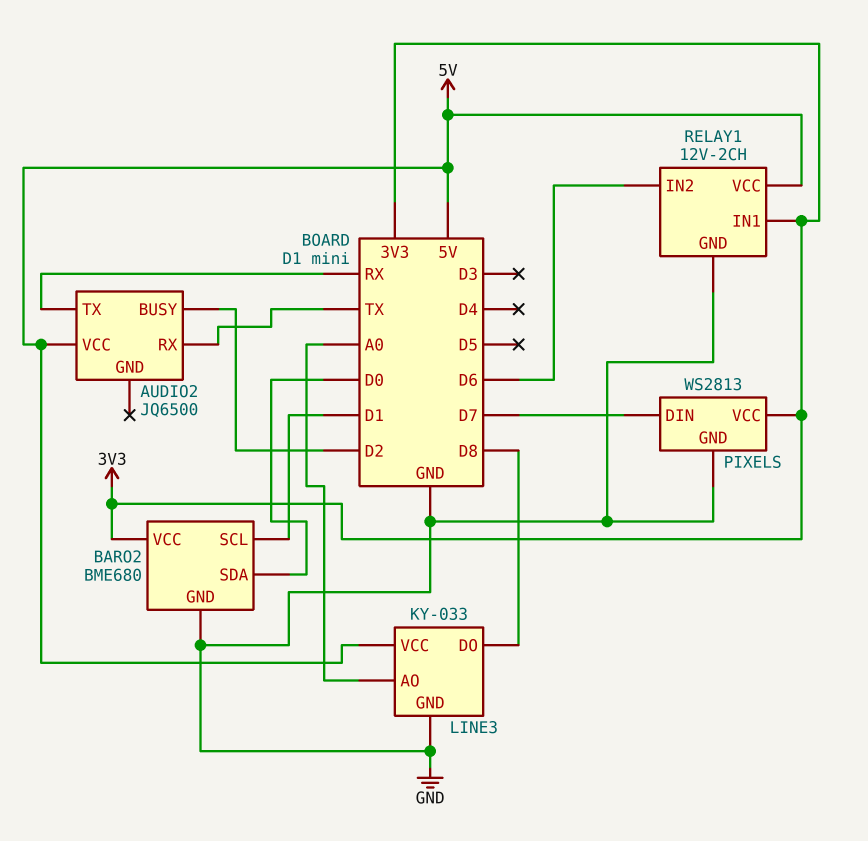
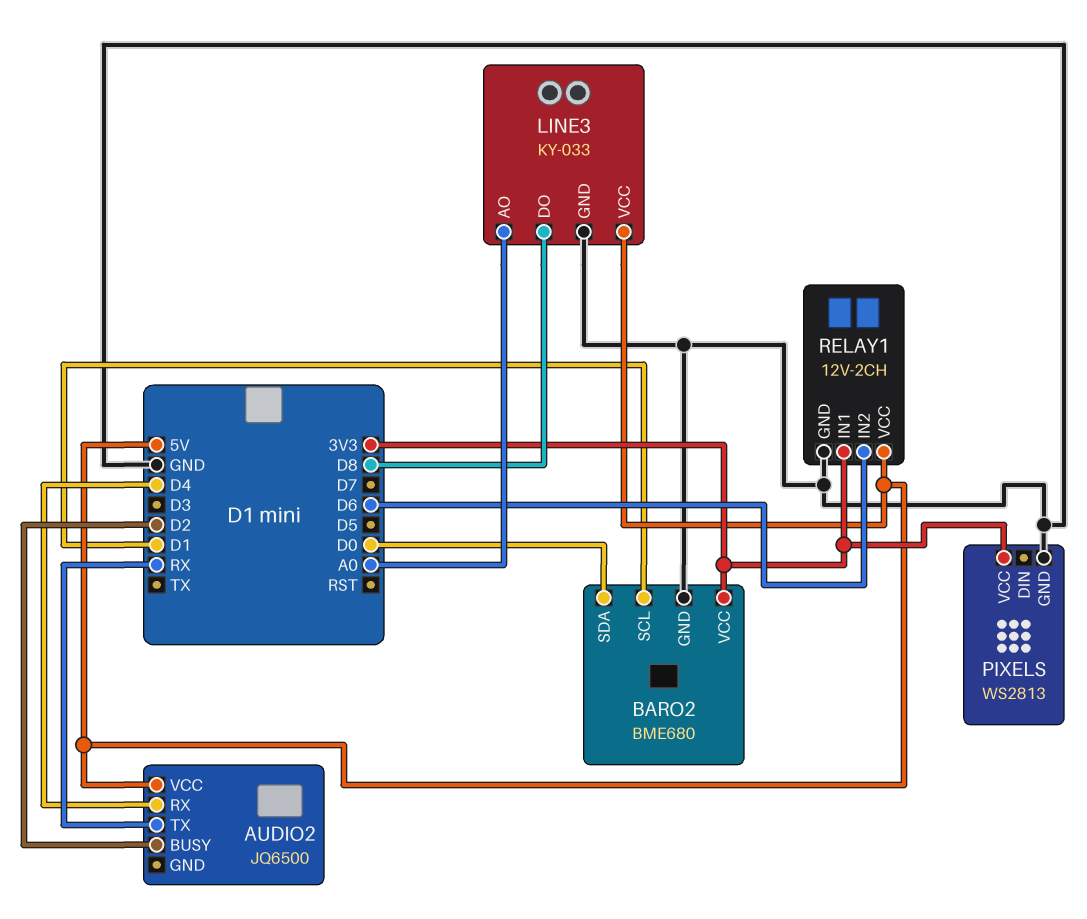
AUDIO2 pin RX: TX -> D4
PIXELS pin DIN: D7 -> none

